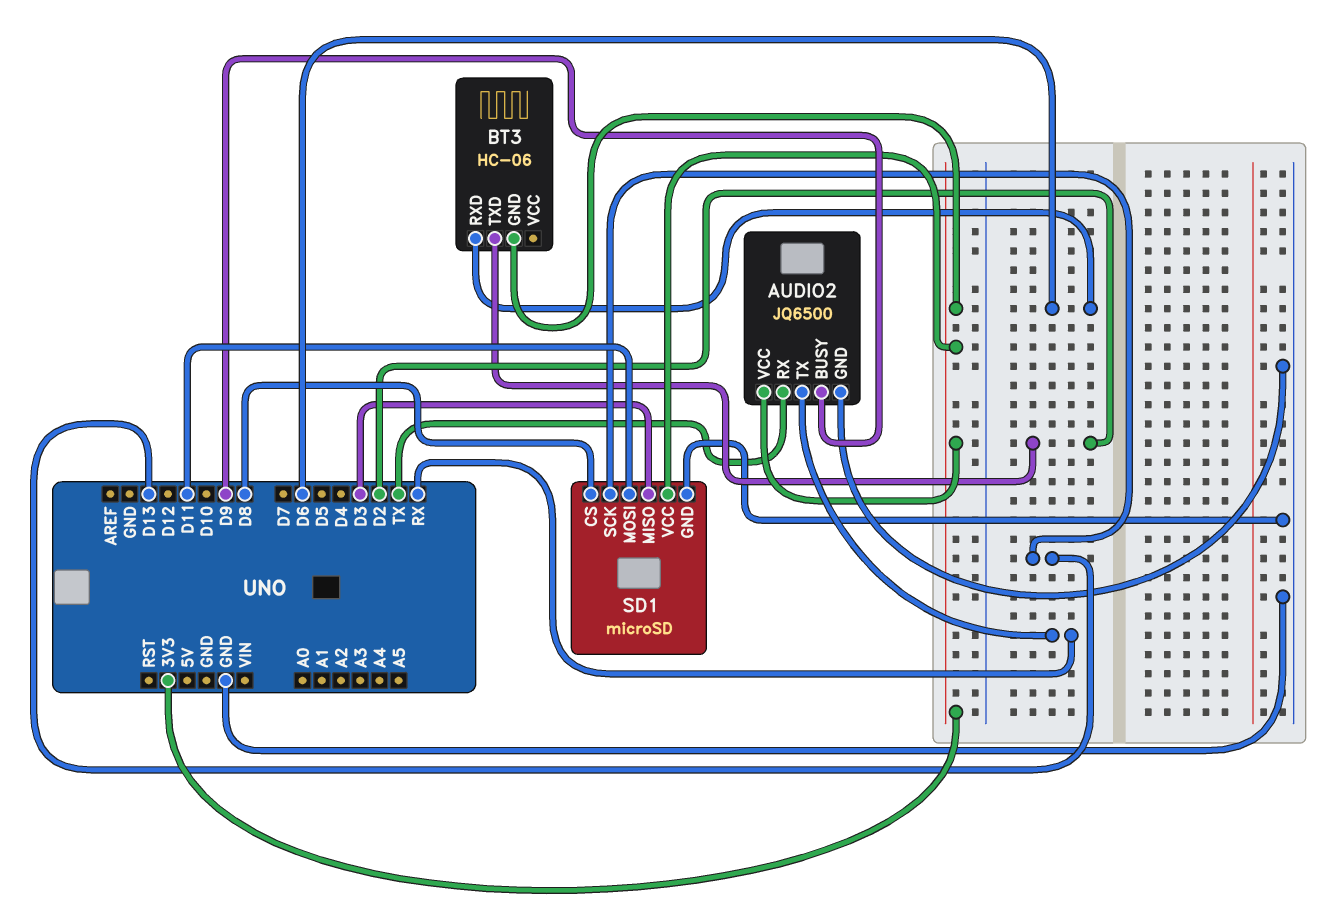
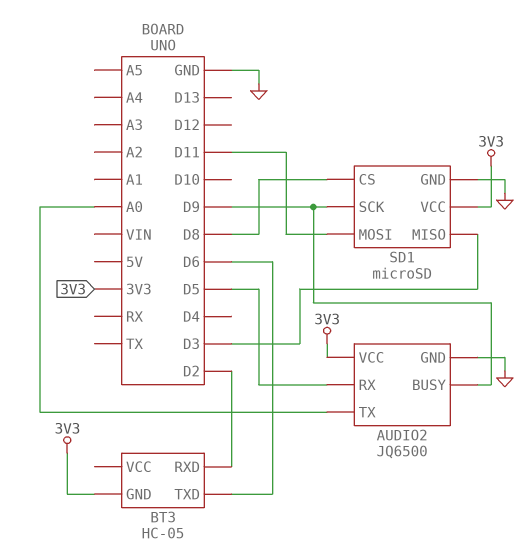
AUDIO2 pin RX: TX -> D5
AUDIO2 pin TX: RX -> A0
BT3: HC-06 -> HC-05
BT3 pin RXD: D6 -> D2
BT3 pin TXD: D2 -> D6
SD1 pin SCK: D13 -> D9

